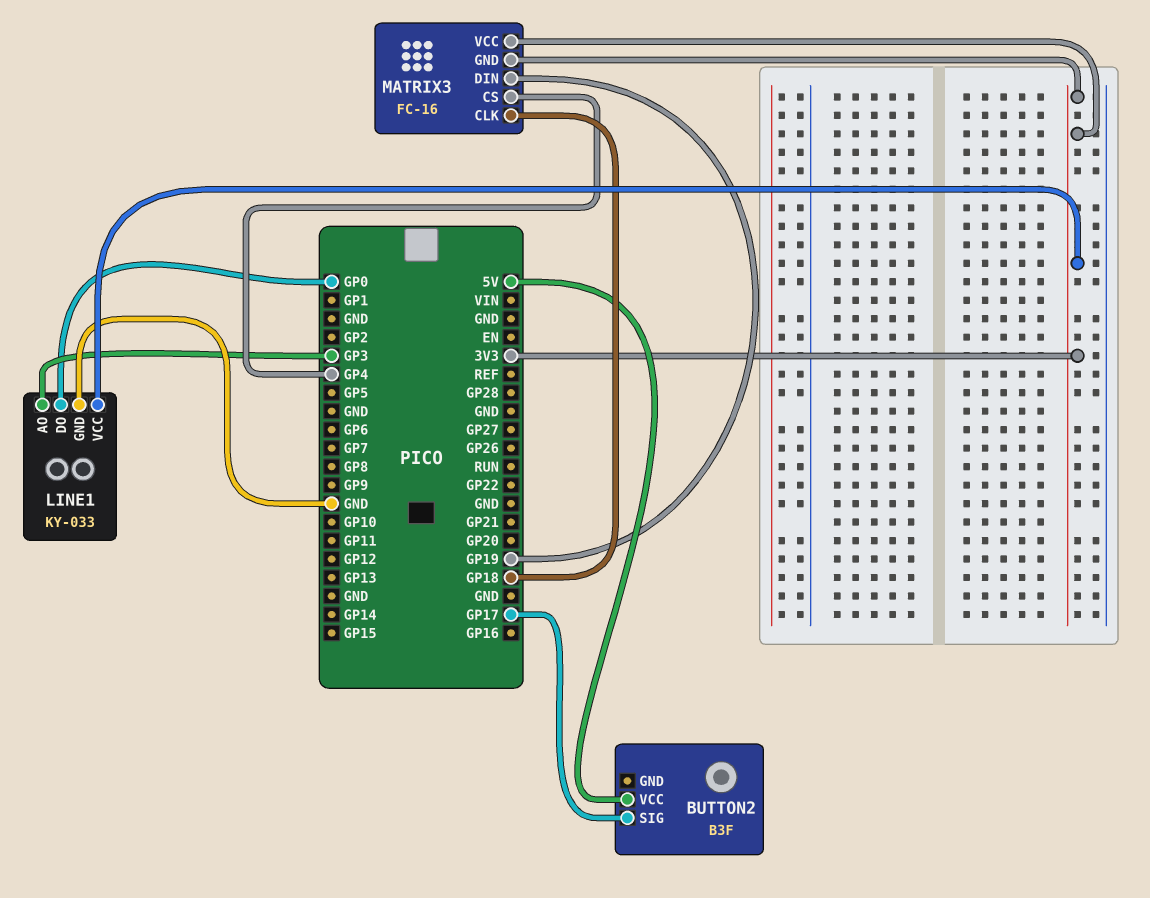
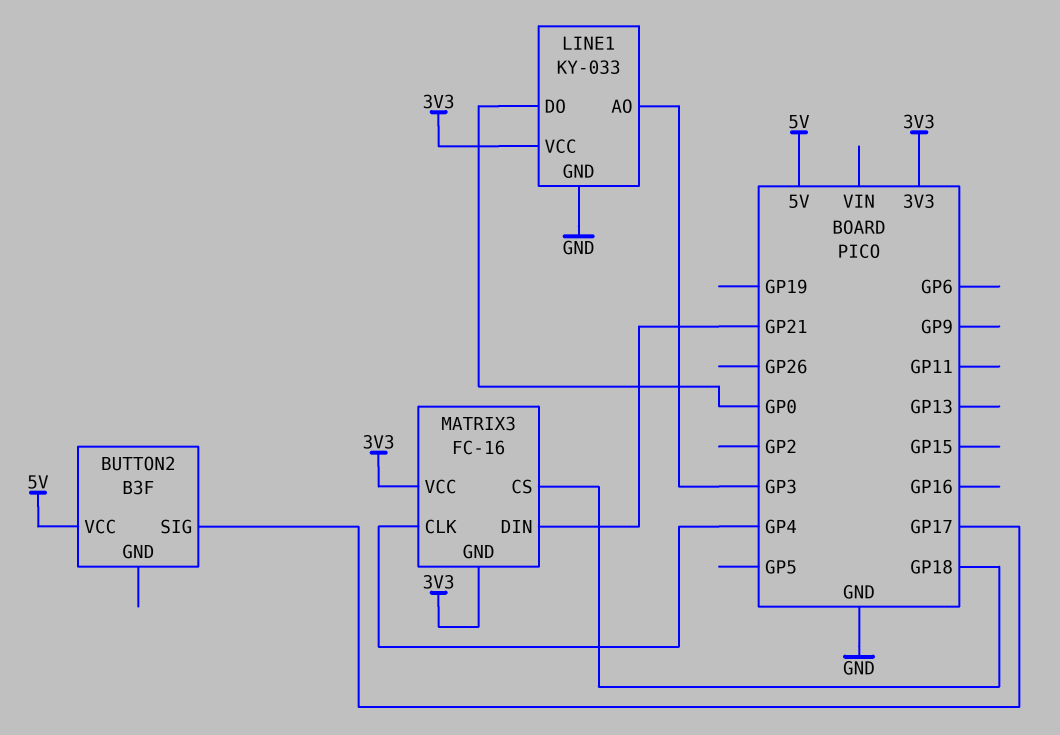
MATRIX3 pin CLK: GP18 -> GP4
MATRIX3 pin CS: GP4 -> GP18
MATRIX3 pin DIN: GP19 -> GP21

